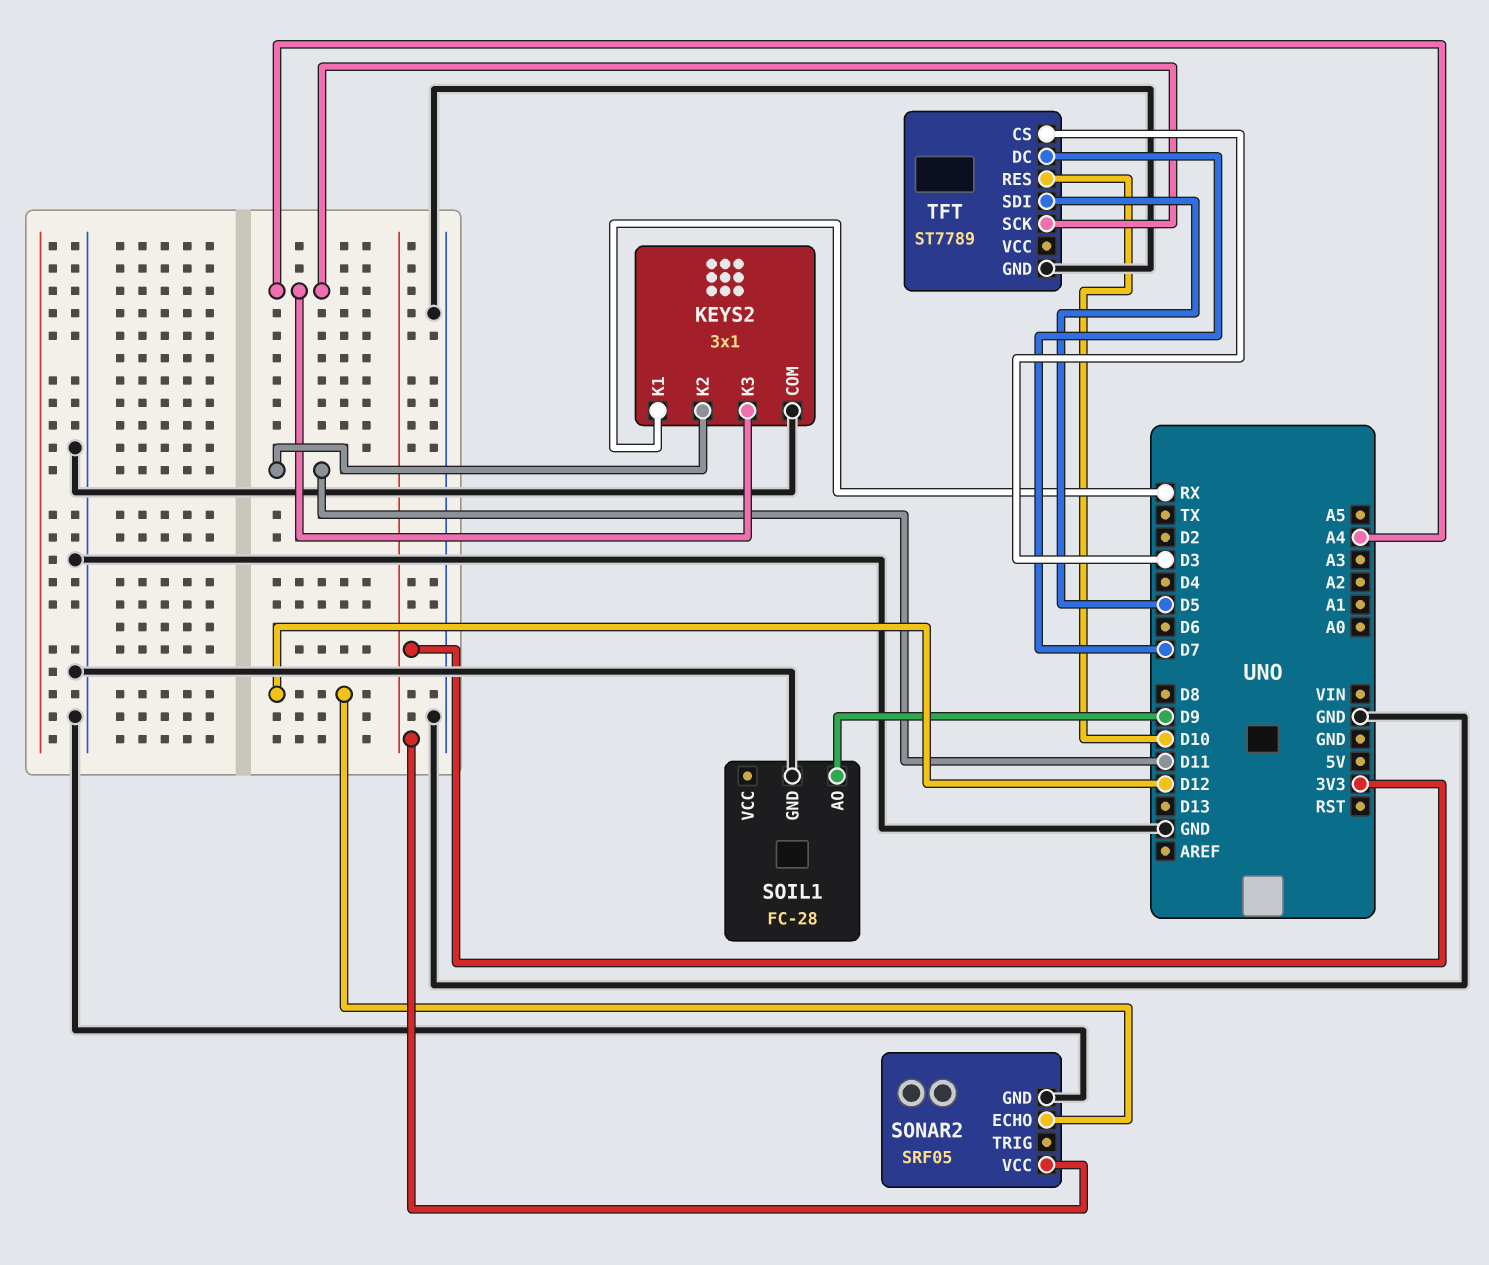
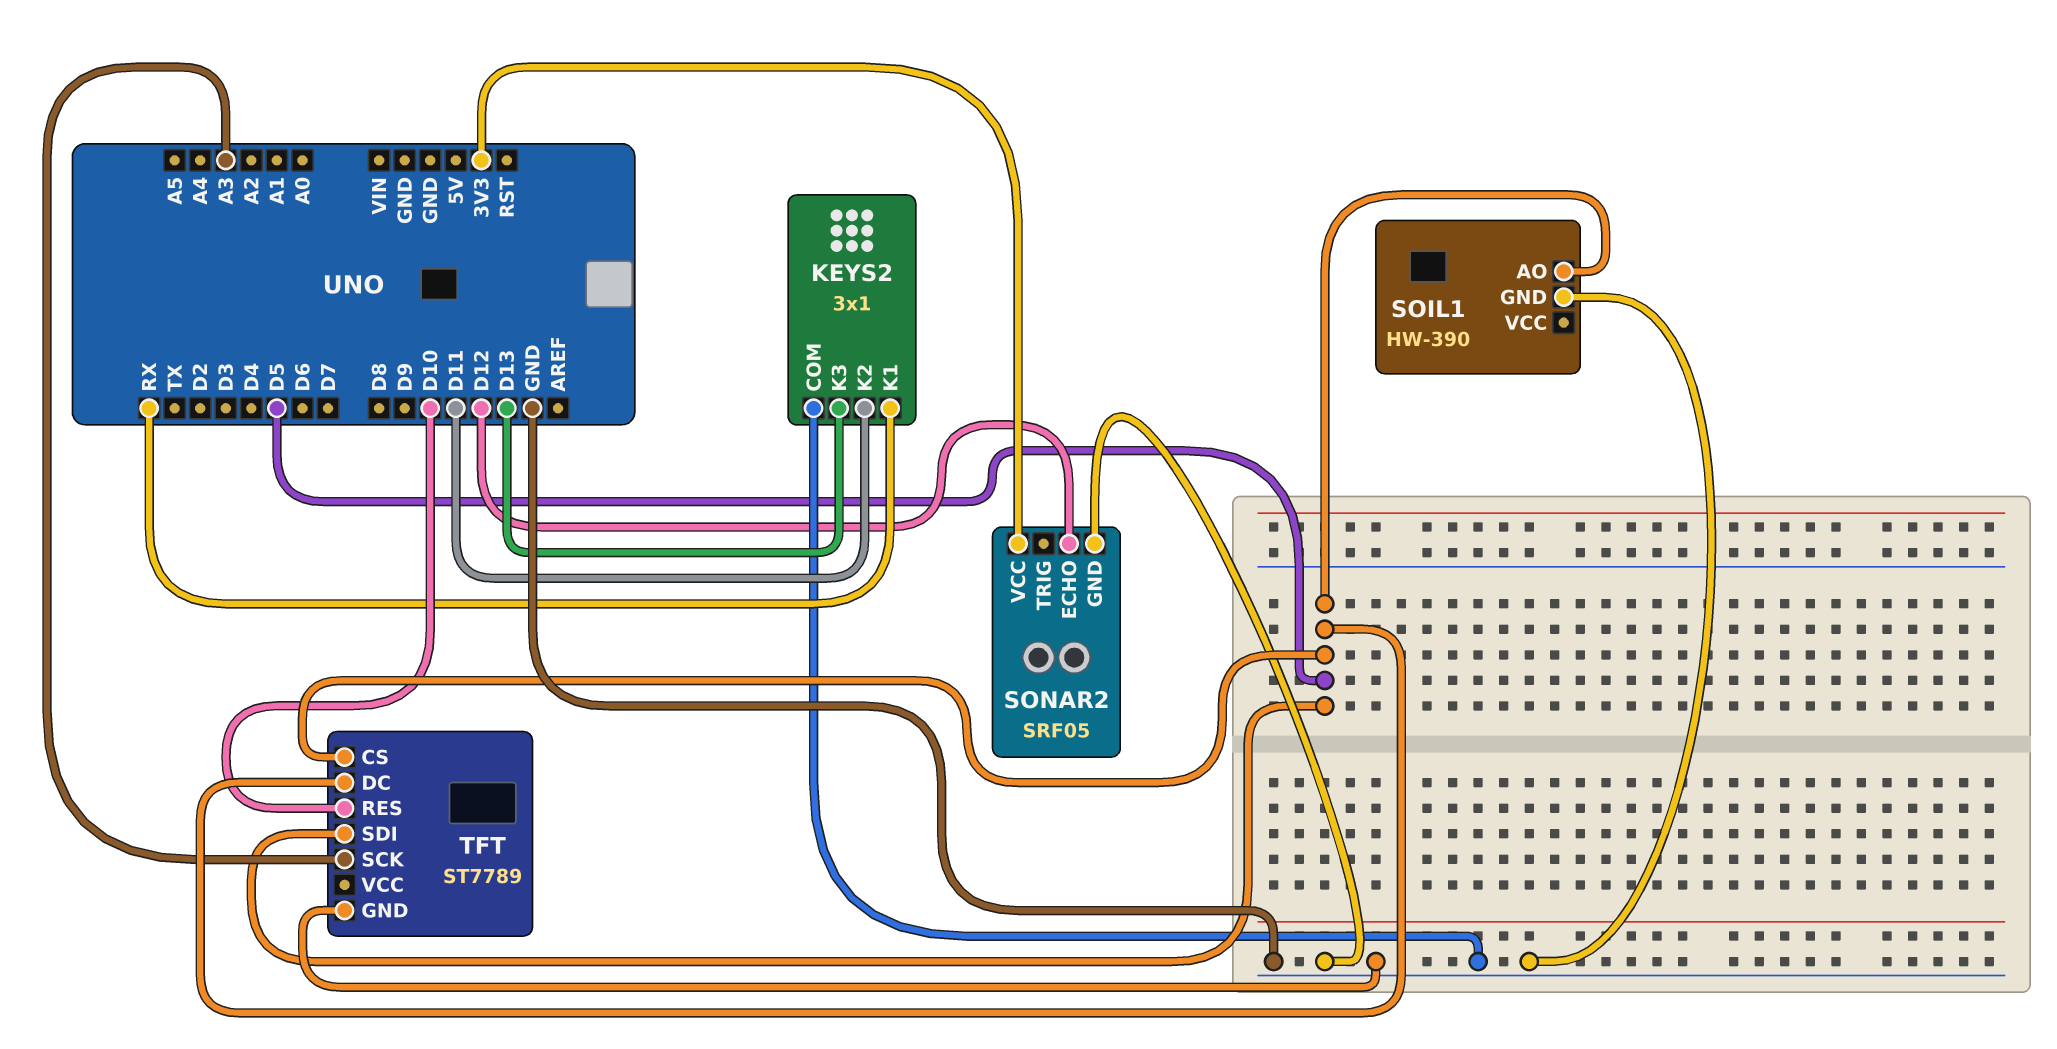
KEYS2 pin K3: A4 -> D13
SOIL1: FC-28 -> HW-390
SOIL1 pin AO: D9 -> D5
TFT pin CS: D3 -> D5
TFT pin DC: D7 -> D5
TFT pin SCK: A4 -> A3

